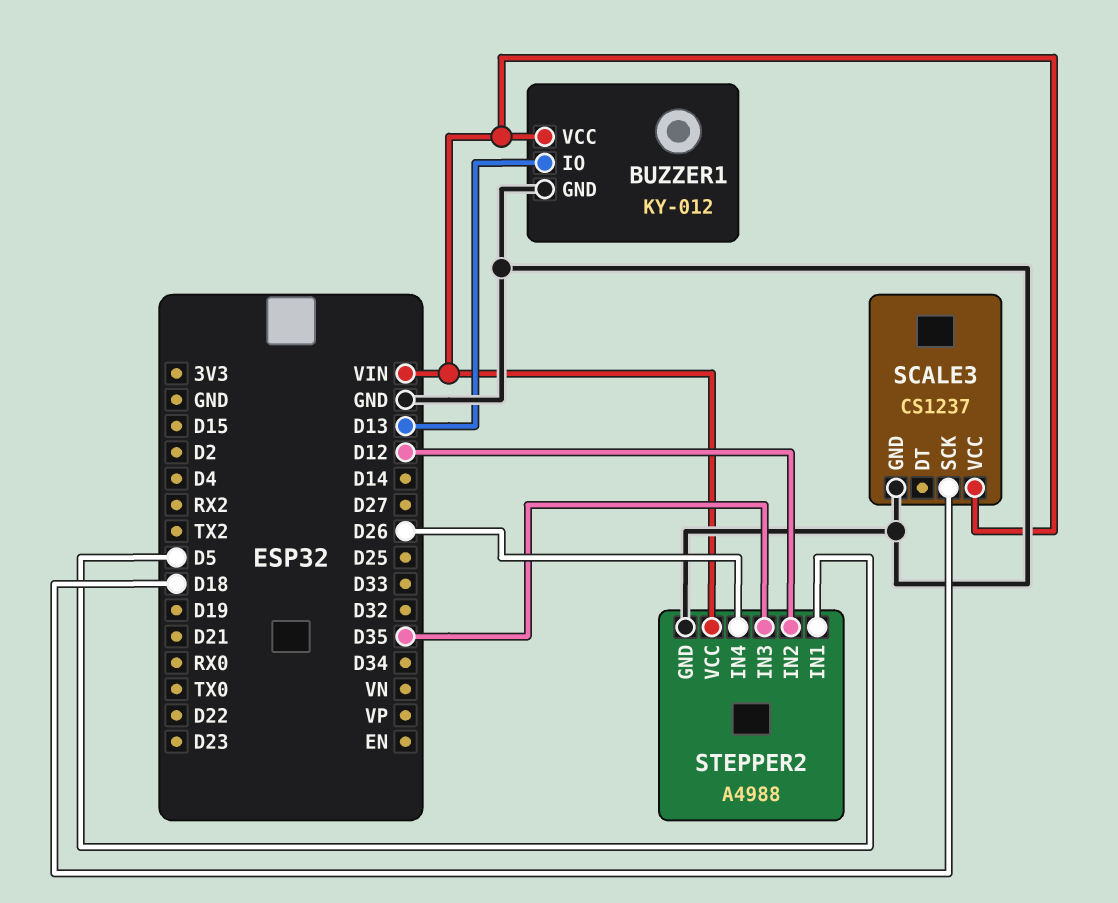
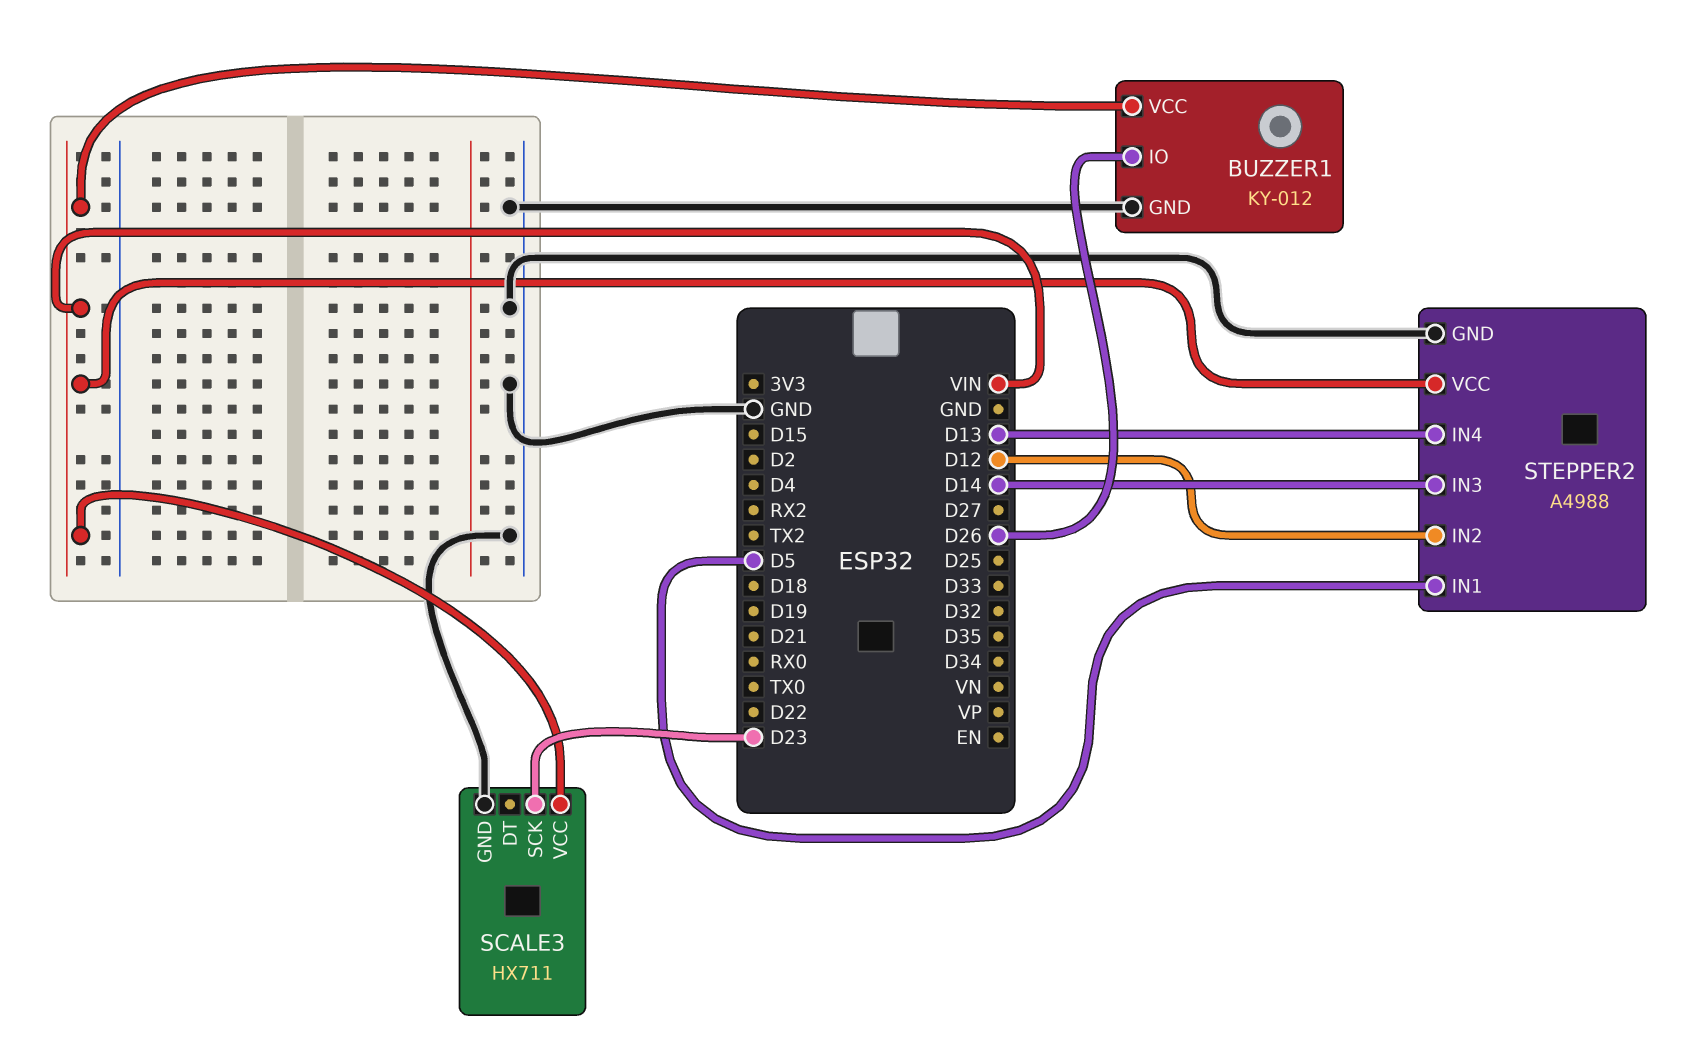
BUZZER1 pin IO: D13 -> D26
SCALE3: CS1237 -> HX711
SCALE3 pin SCK: D18 -> D23
STEPPER2 pin IN3: D35 -> D14
STEPPER2 pin IN4: D26 -> D13

